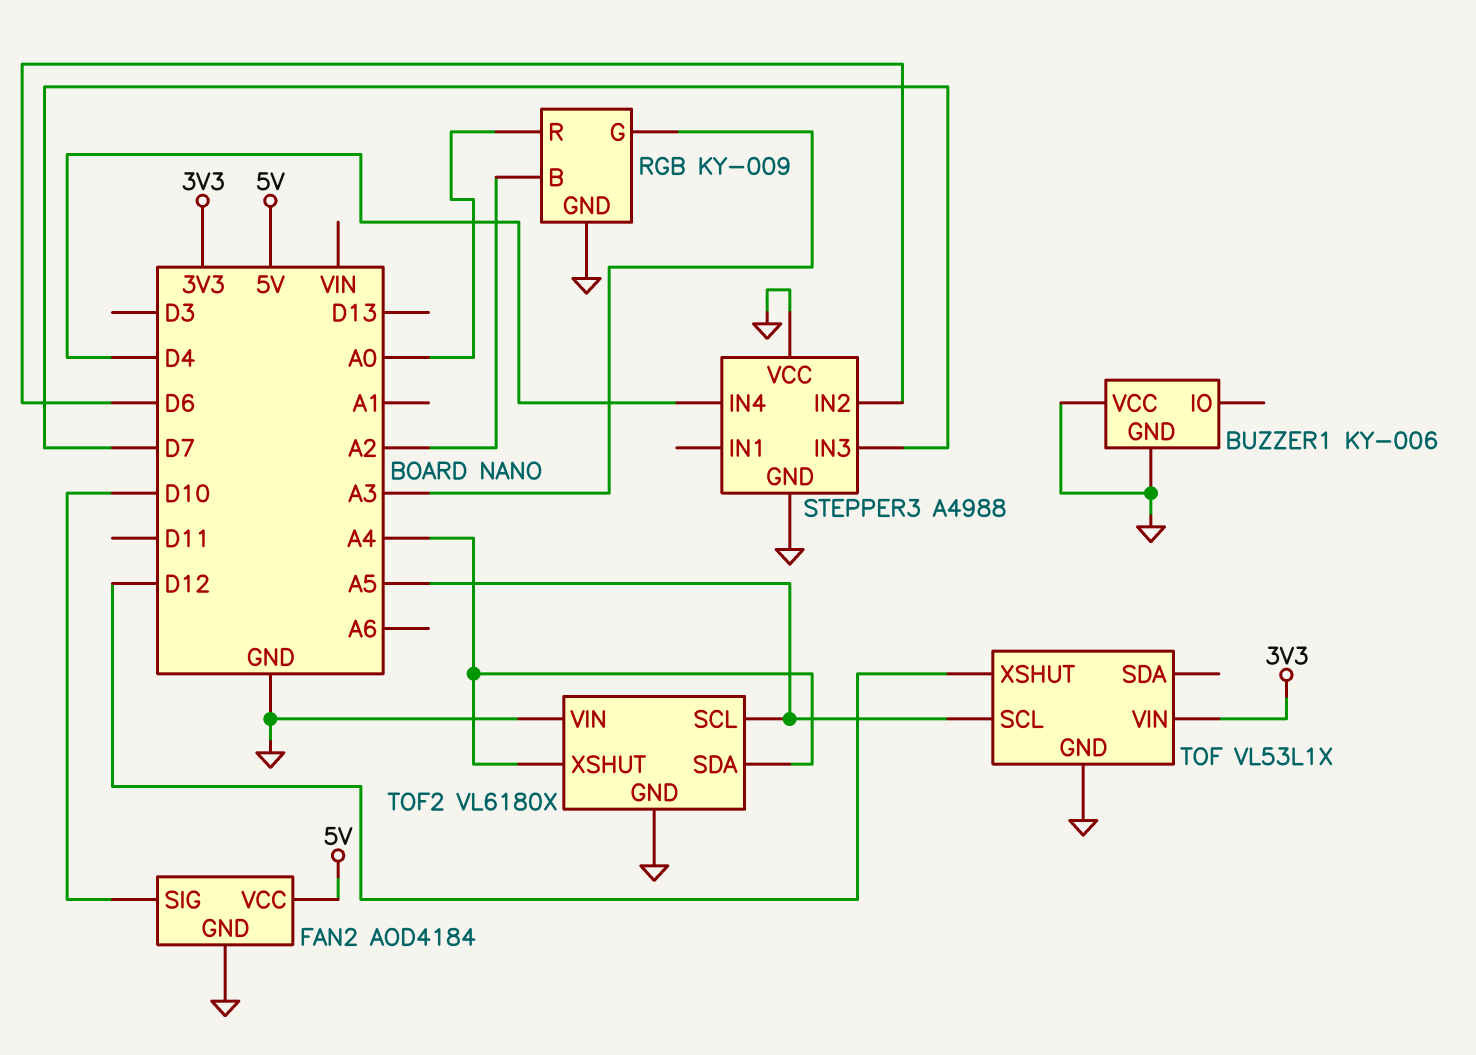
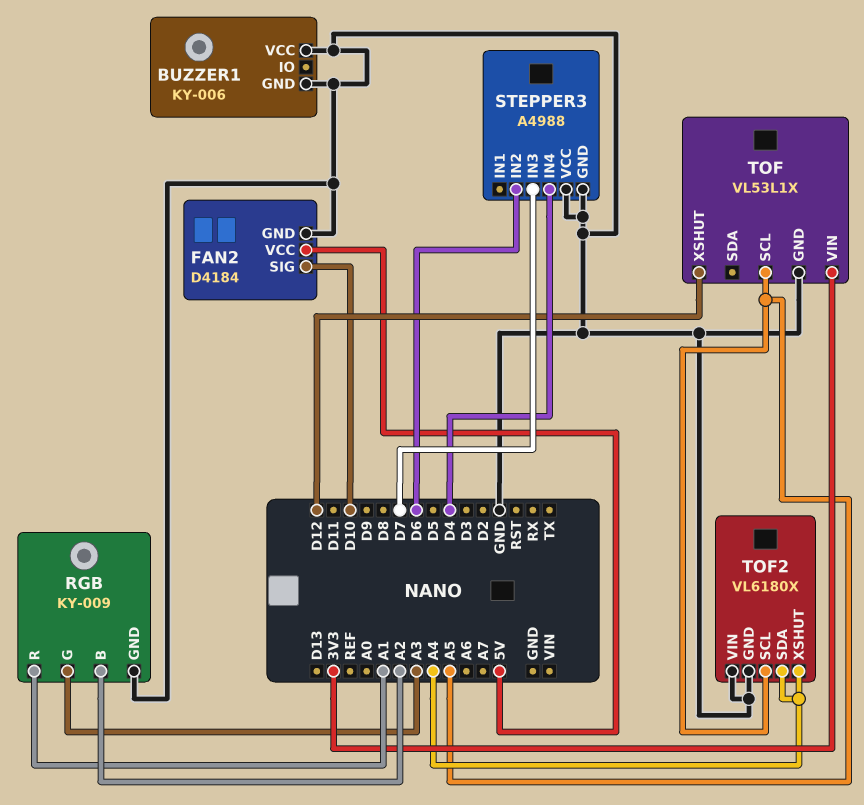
FAN2: AOD4184 -> D4184
RGB pin R: A0 -> A1

